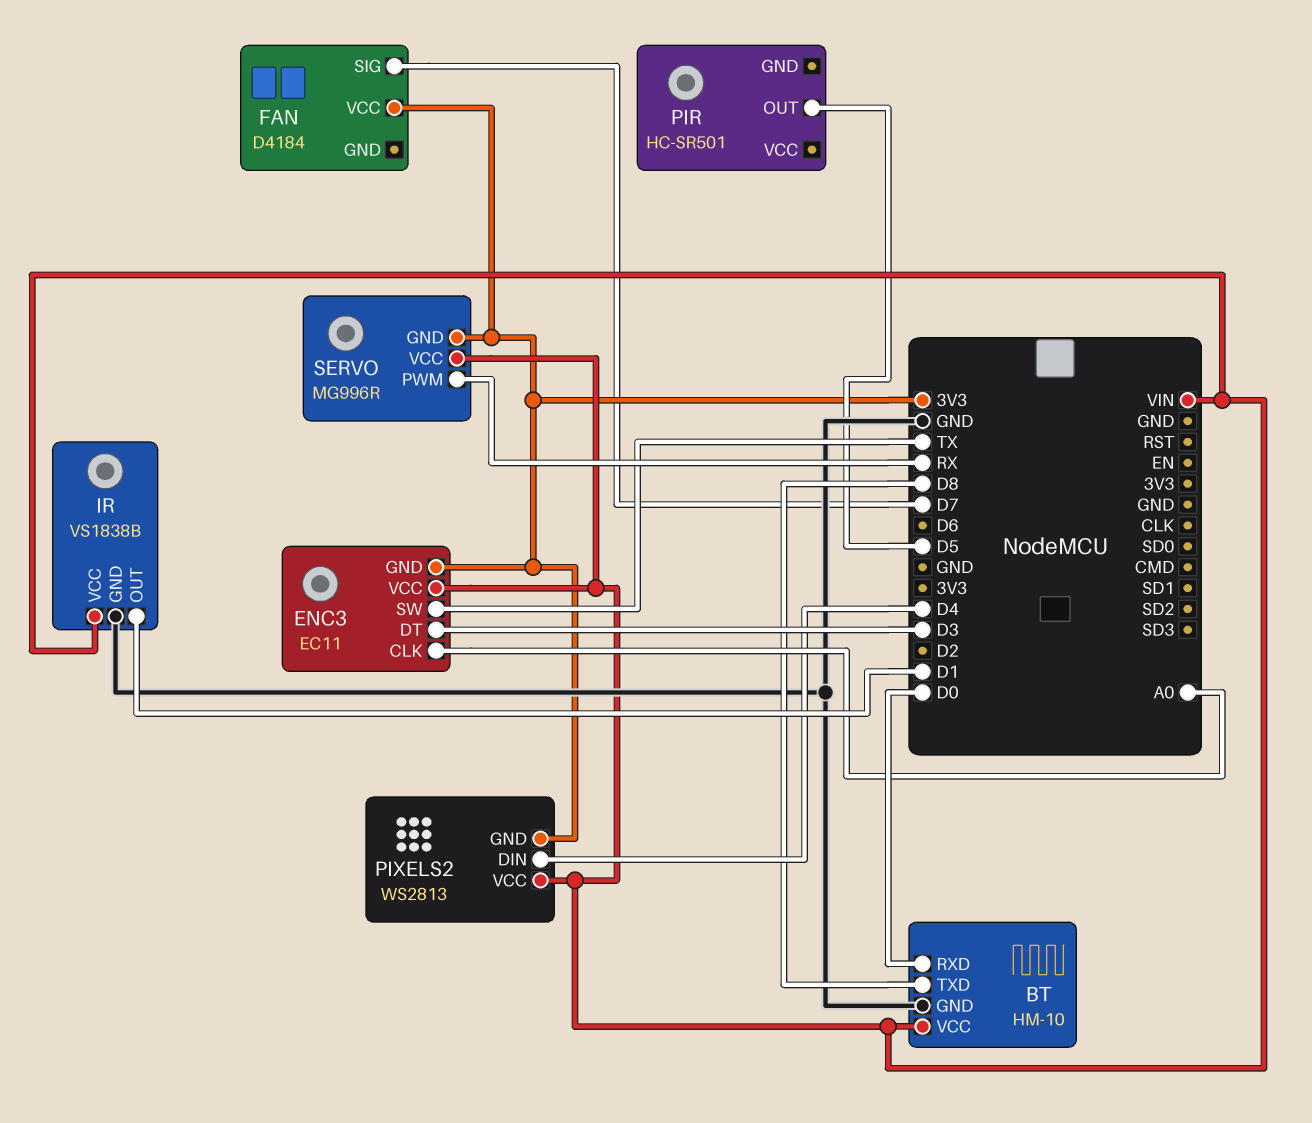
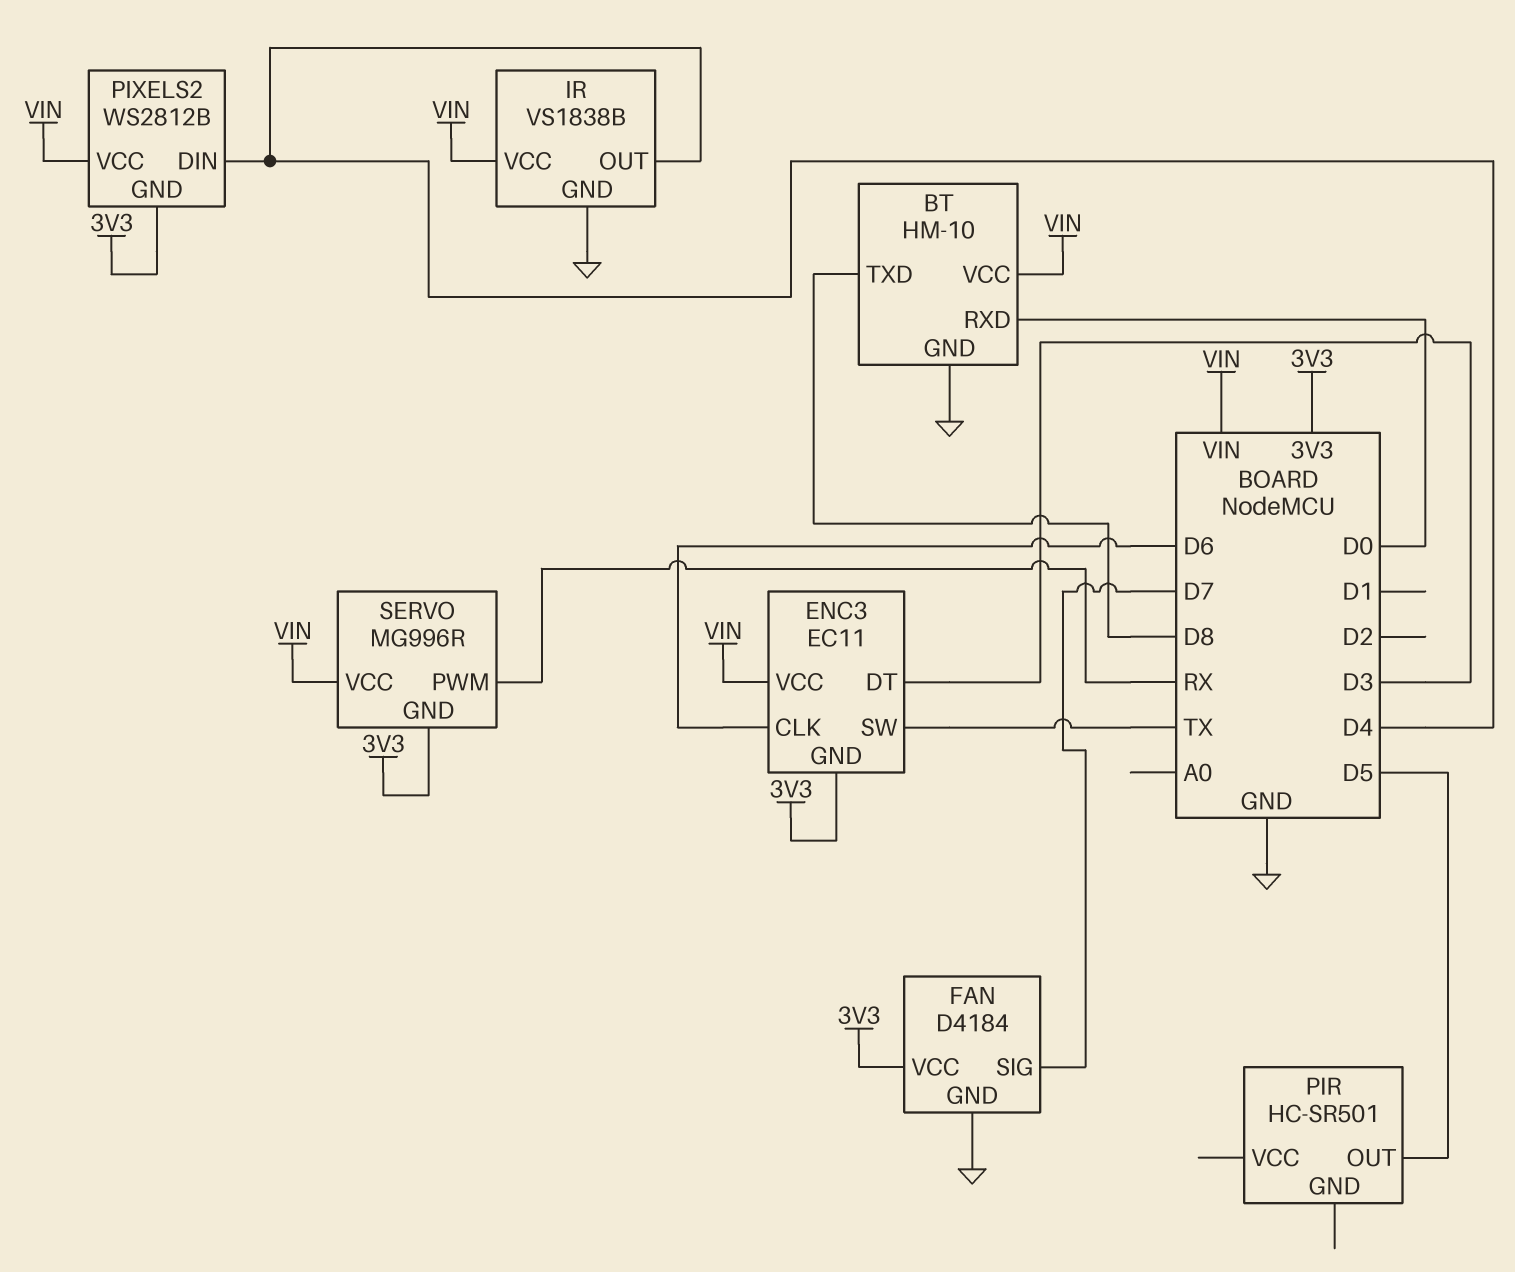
ENC3 pin CLK: A0 -> D6
FAN pin GND: none -> GND
IR pin OUT: D1 -> D4
PIXELS2: WS2813 -> WS2812B

